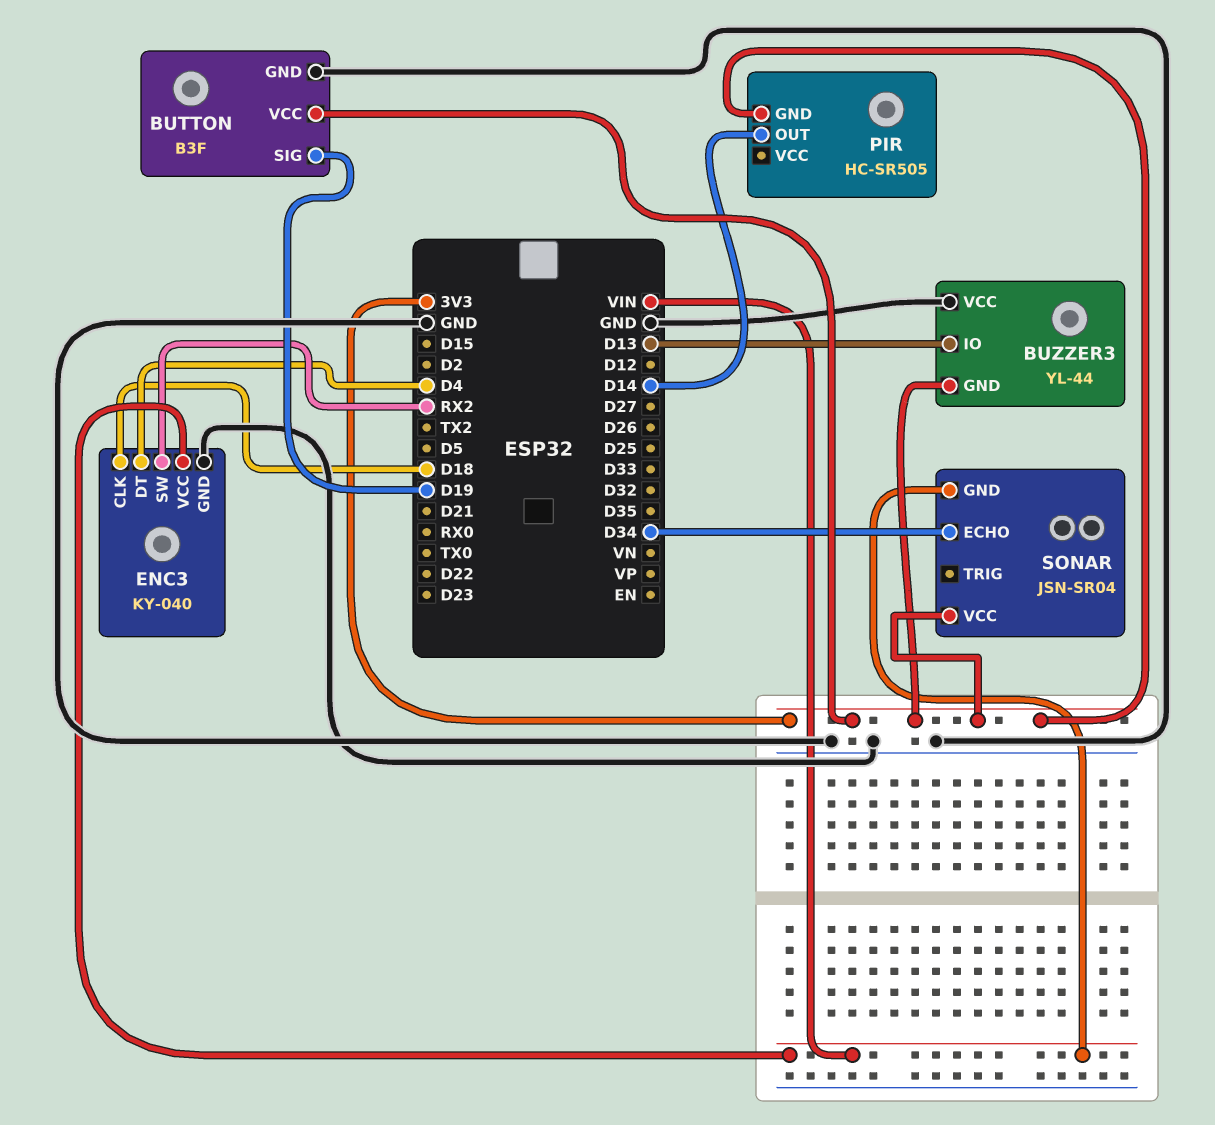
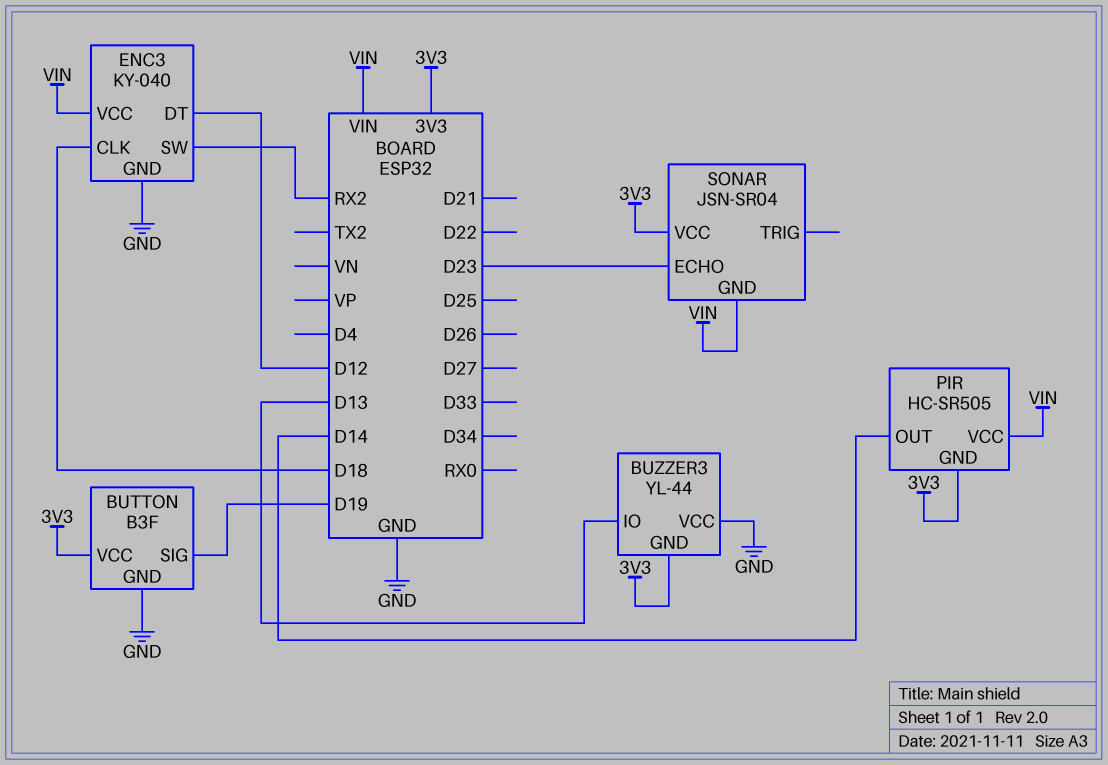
ENC3 pin DT: D4 -> D12
PIR pin VCC: none -> VIN
SONAR pin ECHO: D34 -> D23

